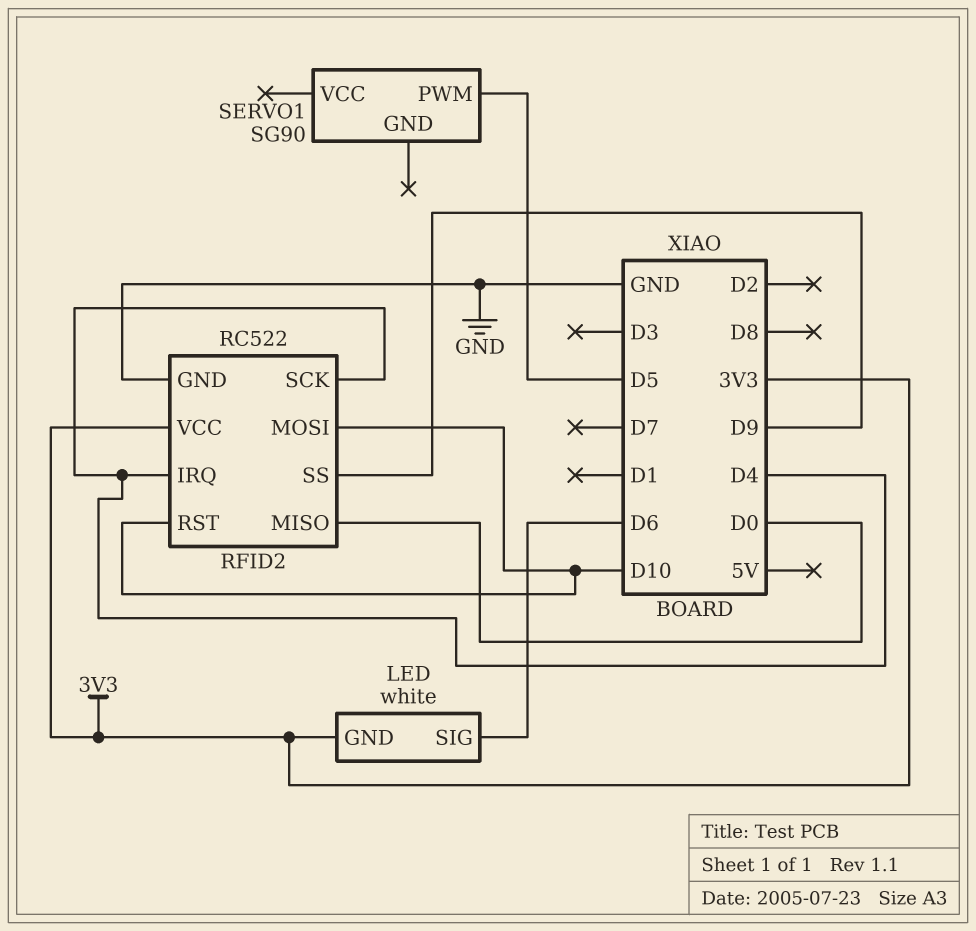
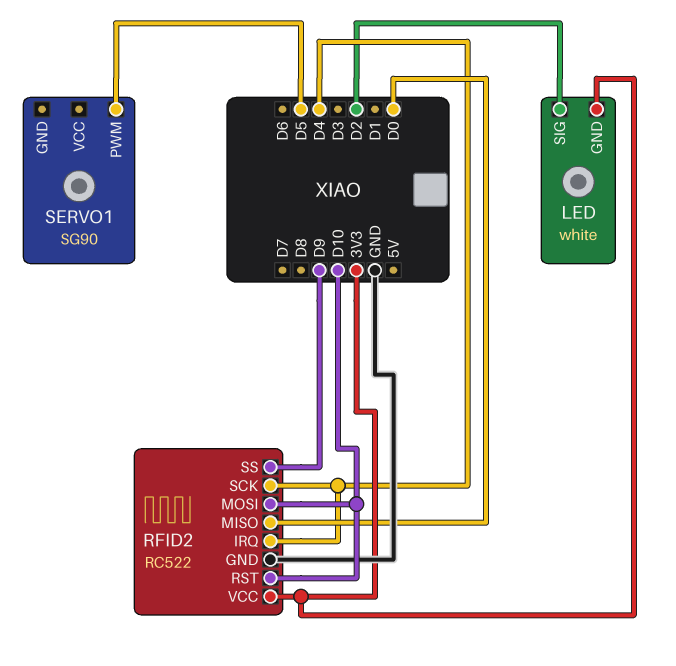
LED pin SIG: D6 -> D2

